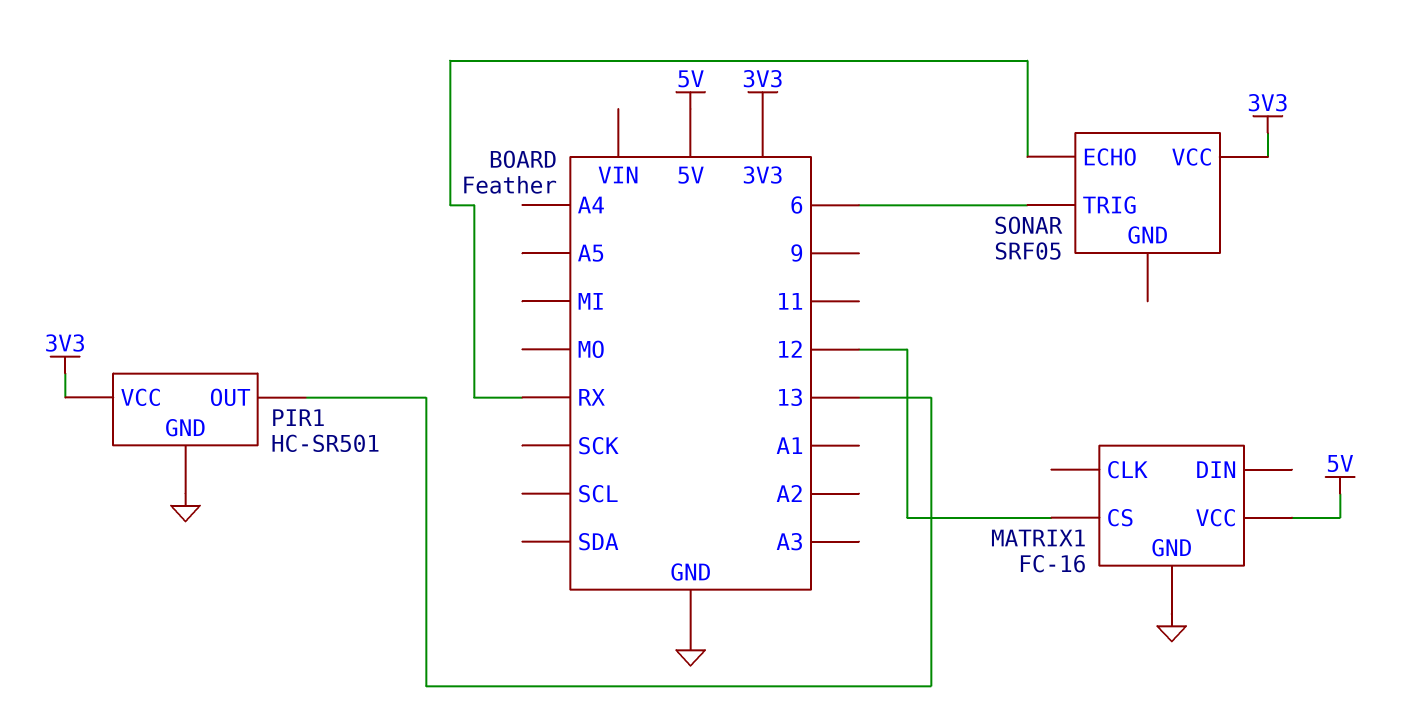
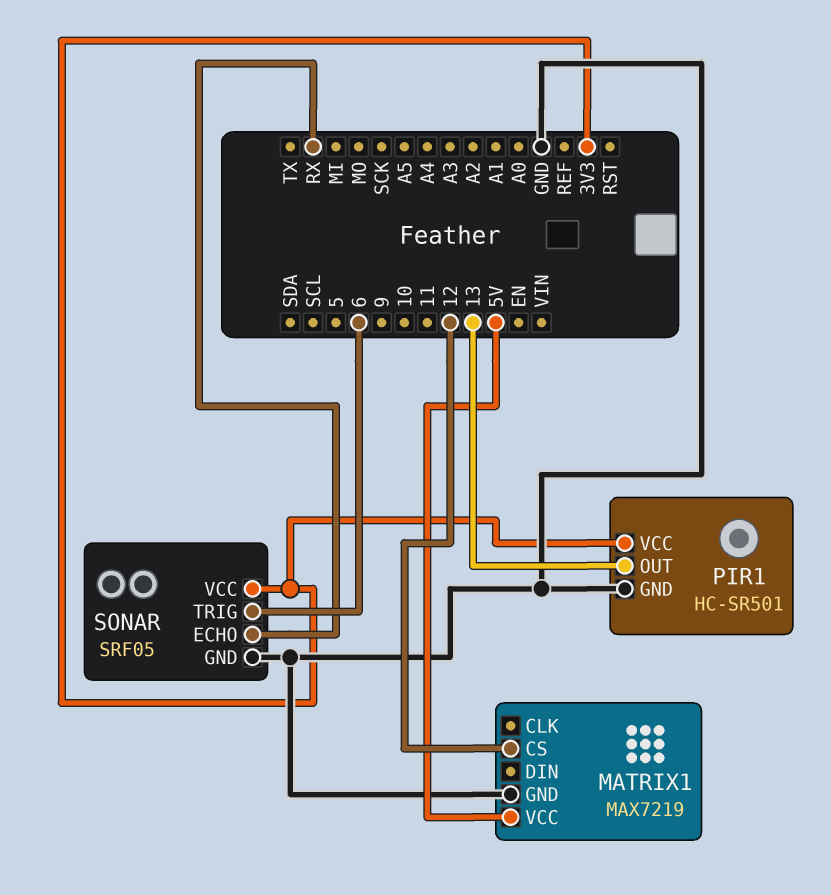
MATRIX1: FC-16 -> MAX7219
SONAR pin GND: none -> GND

